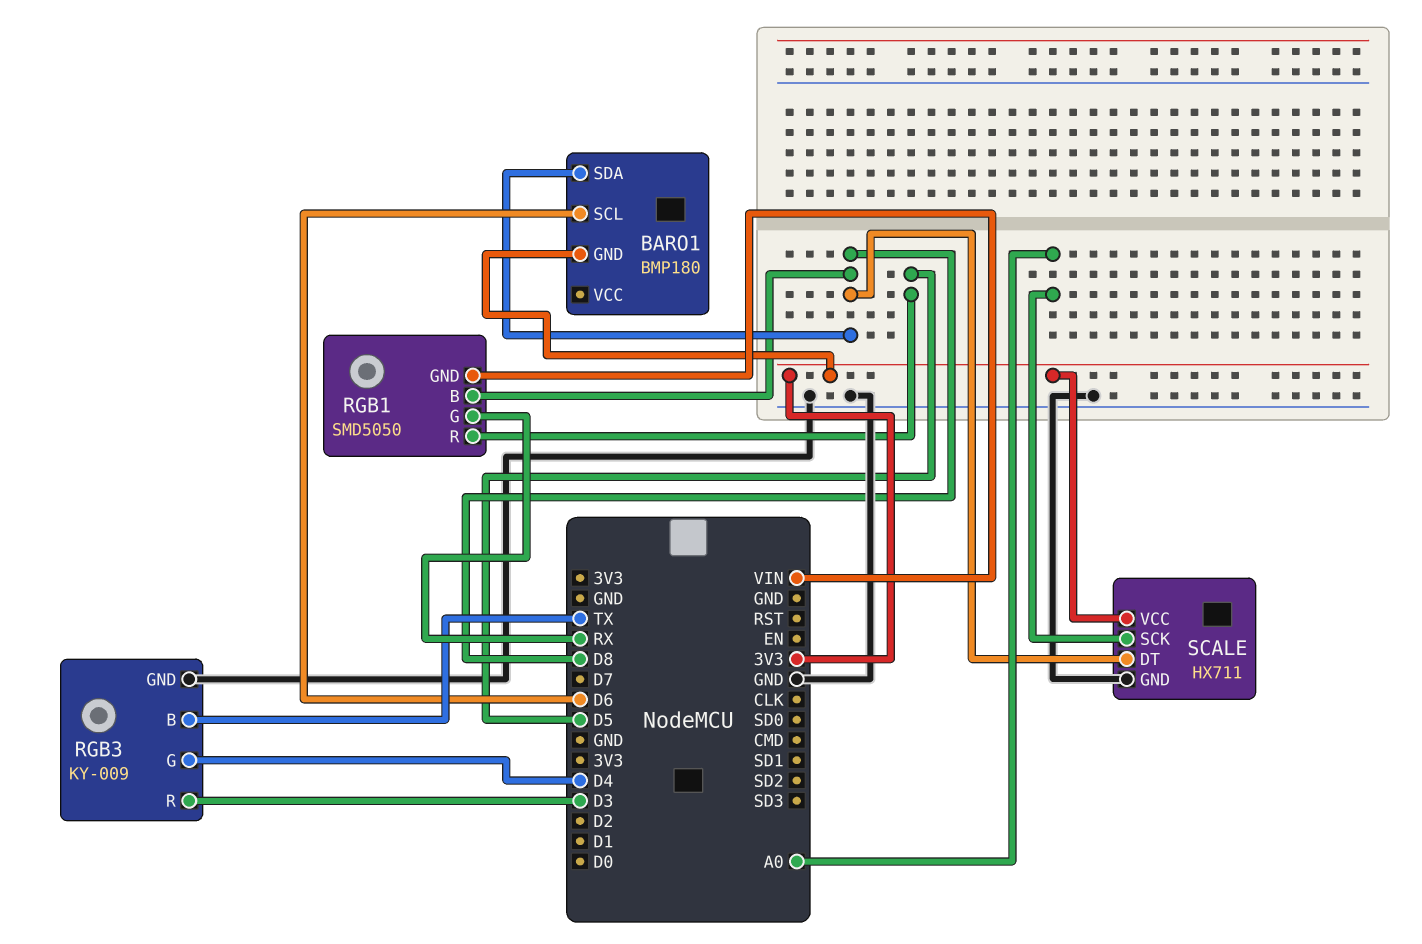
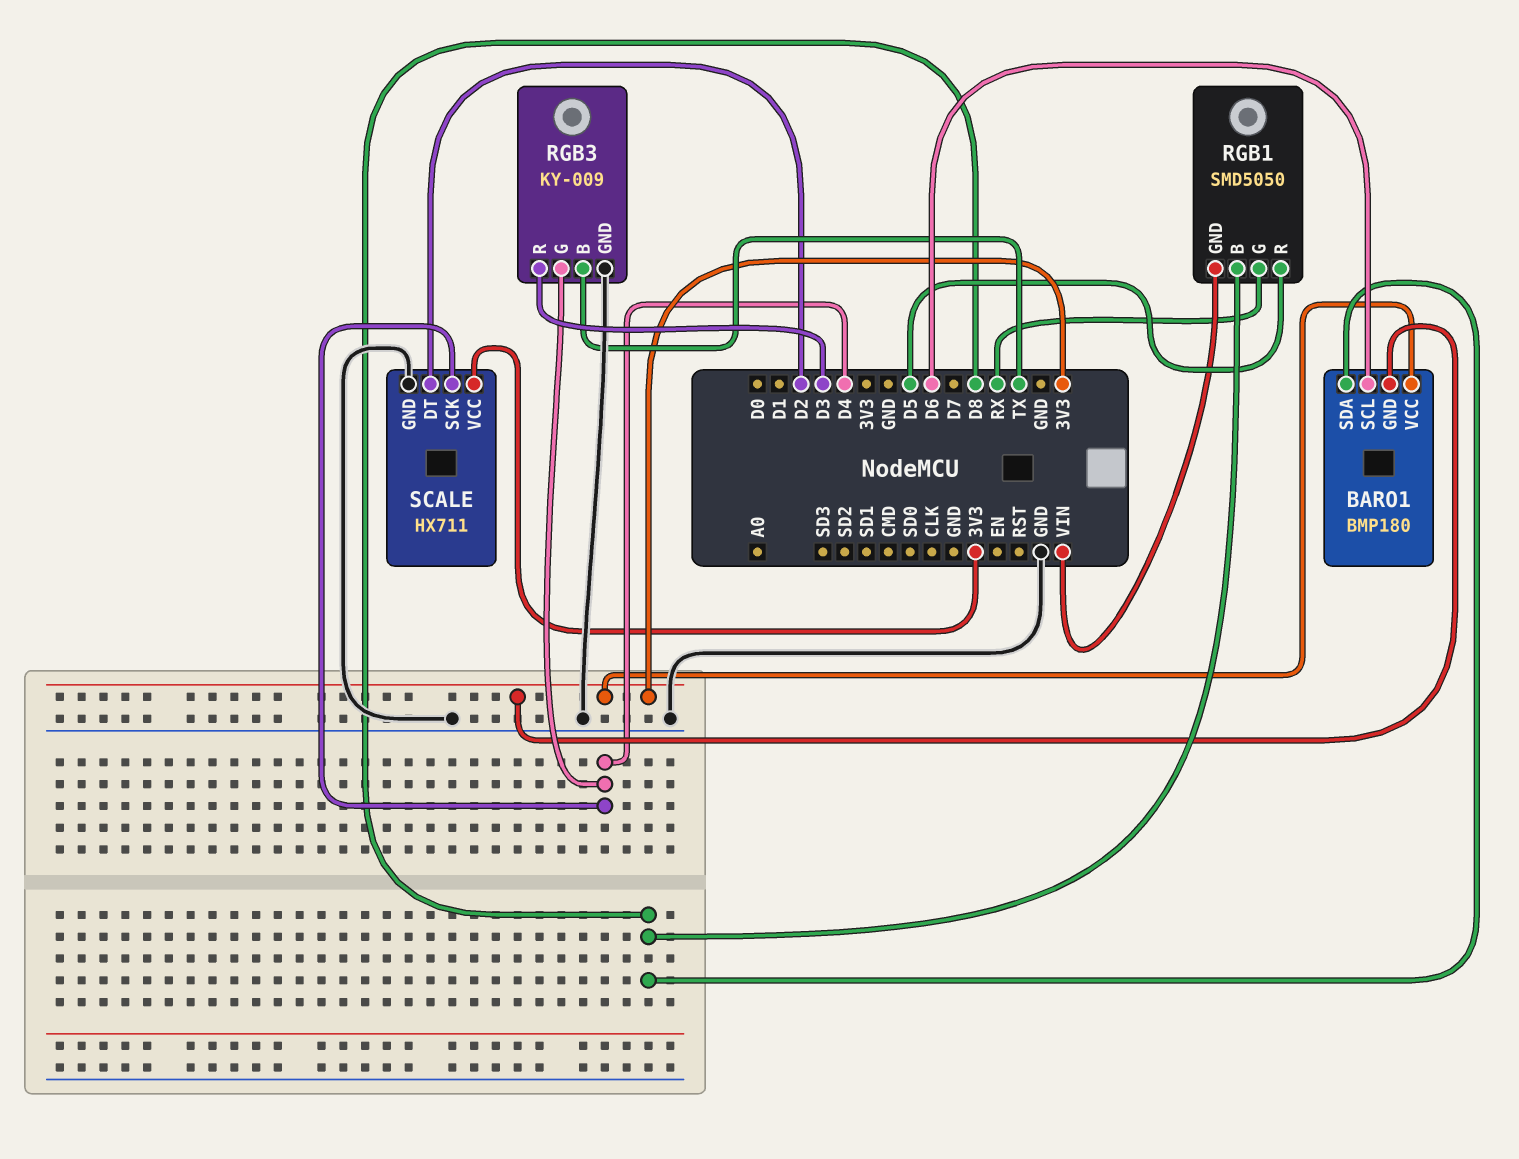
BARO1 pin VCC: none -> 3V3
SCALE pin DT: D8 -> D2
SCALE pin SCK: A0 -> D4

